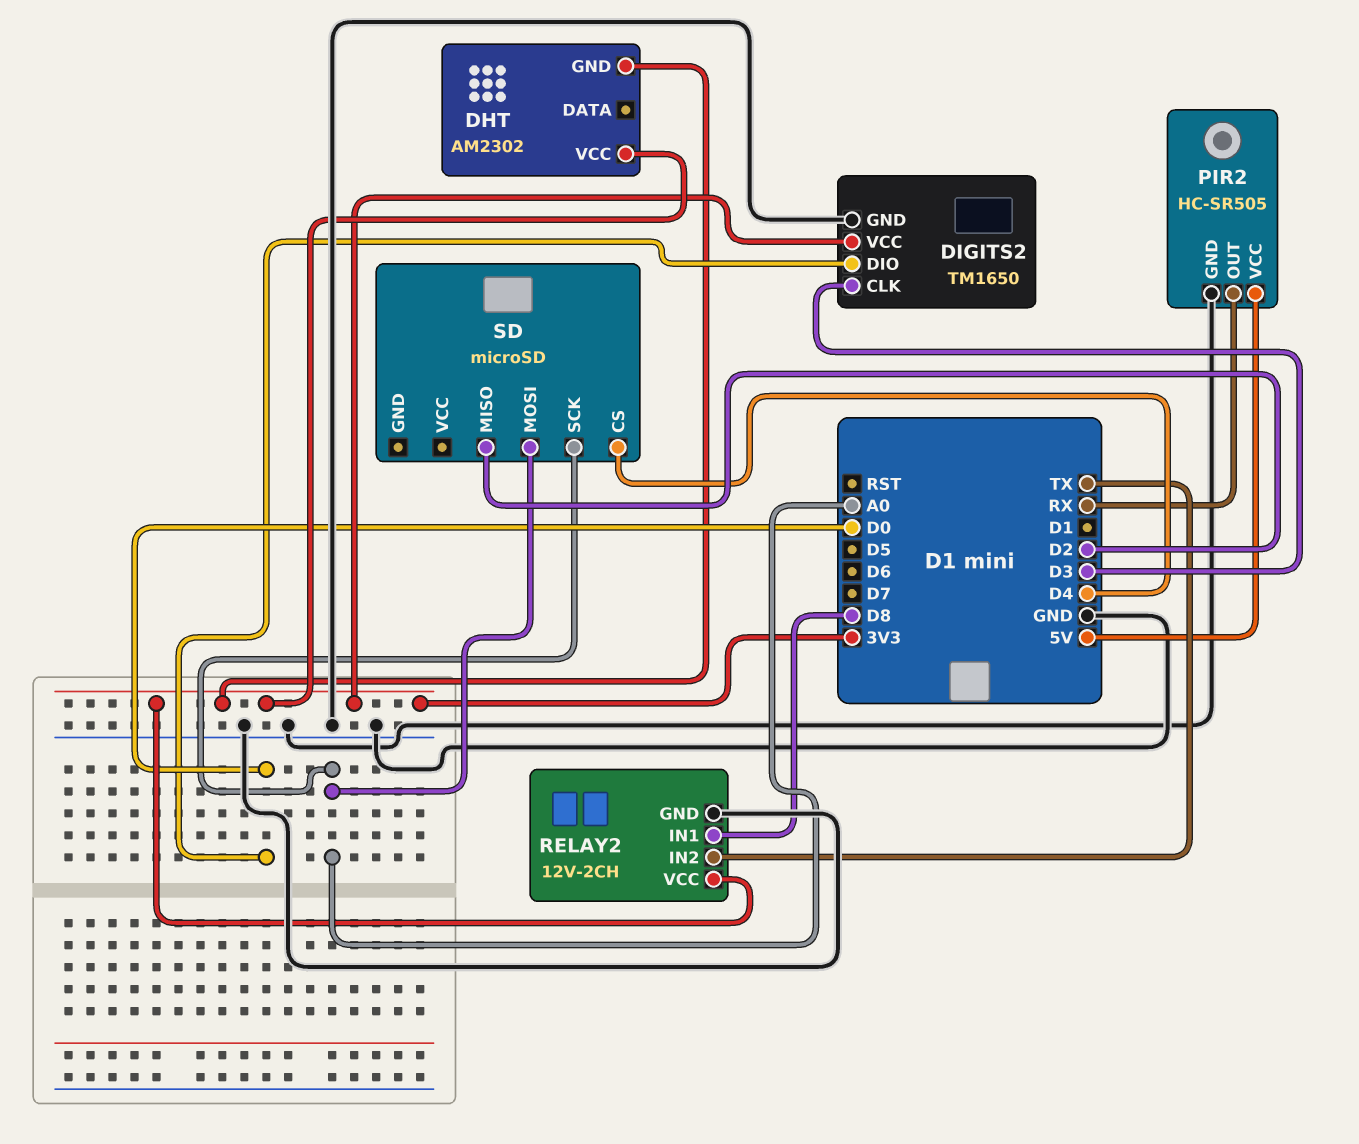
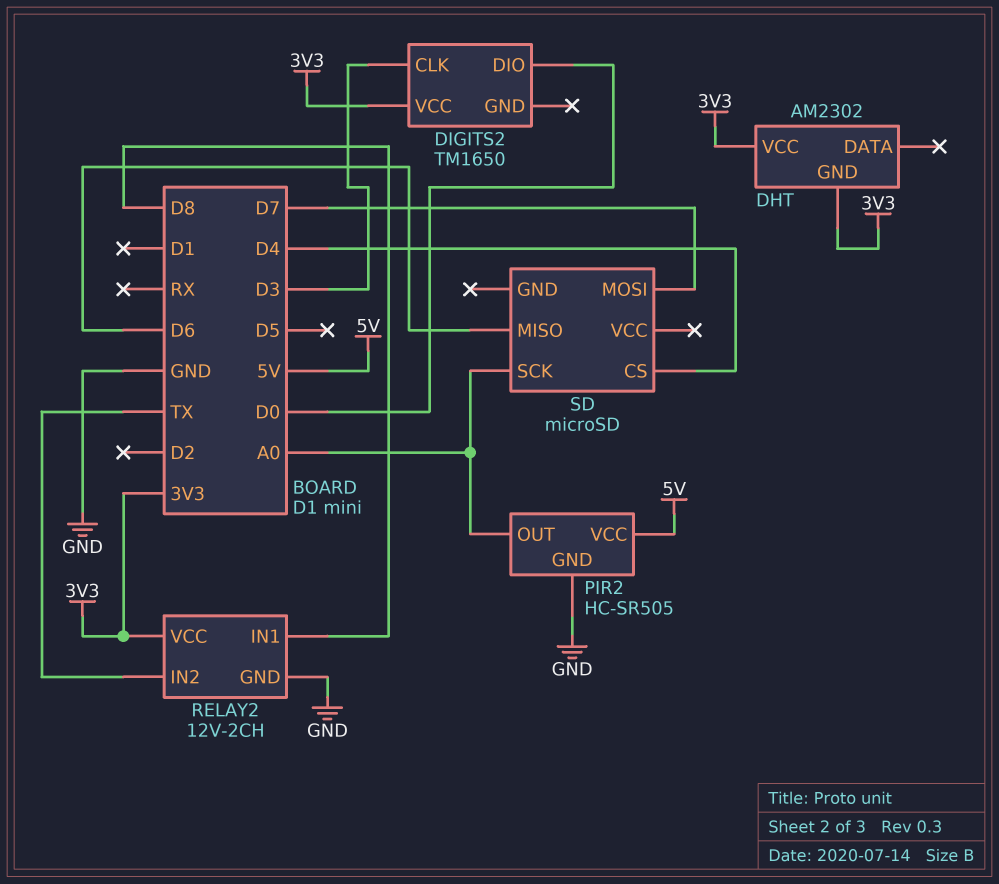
DIGITS2 pin GND: GND -> none
PIR2 pin OUT: RX -> A0
SD pin MISO: D2 -> D6
SD pin MOSI: A0 -> D7

